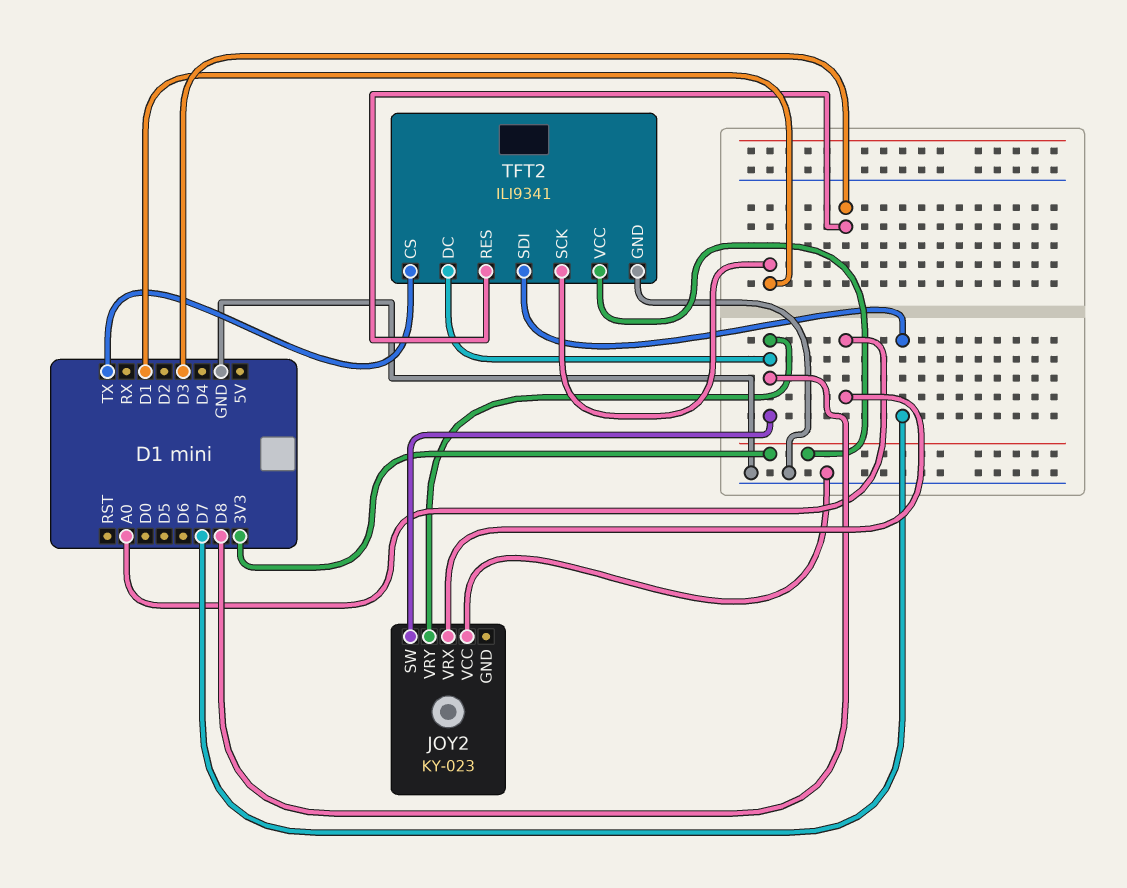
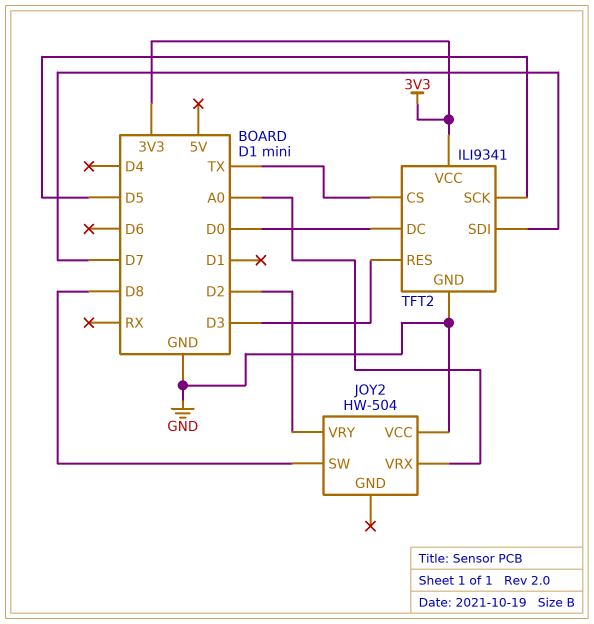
JOY2: KY-023 -> HW-504
JOY2 pin VRY: D8 -> D2
TFT2 pin DC: D8 -> D0
TFT2 pin SCK: D1 -> D5

